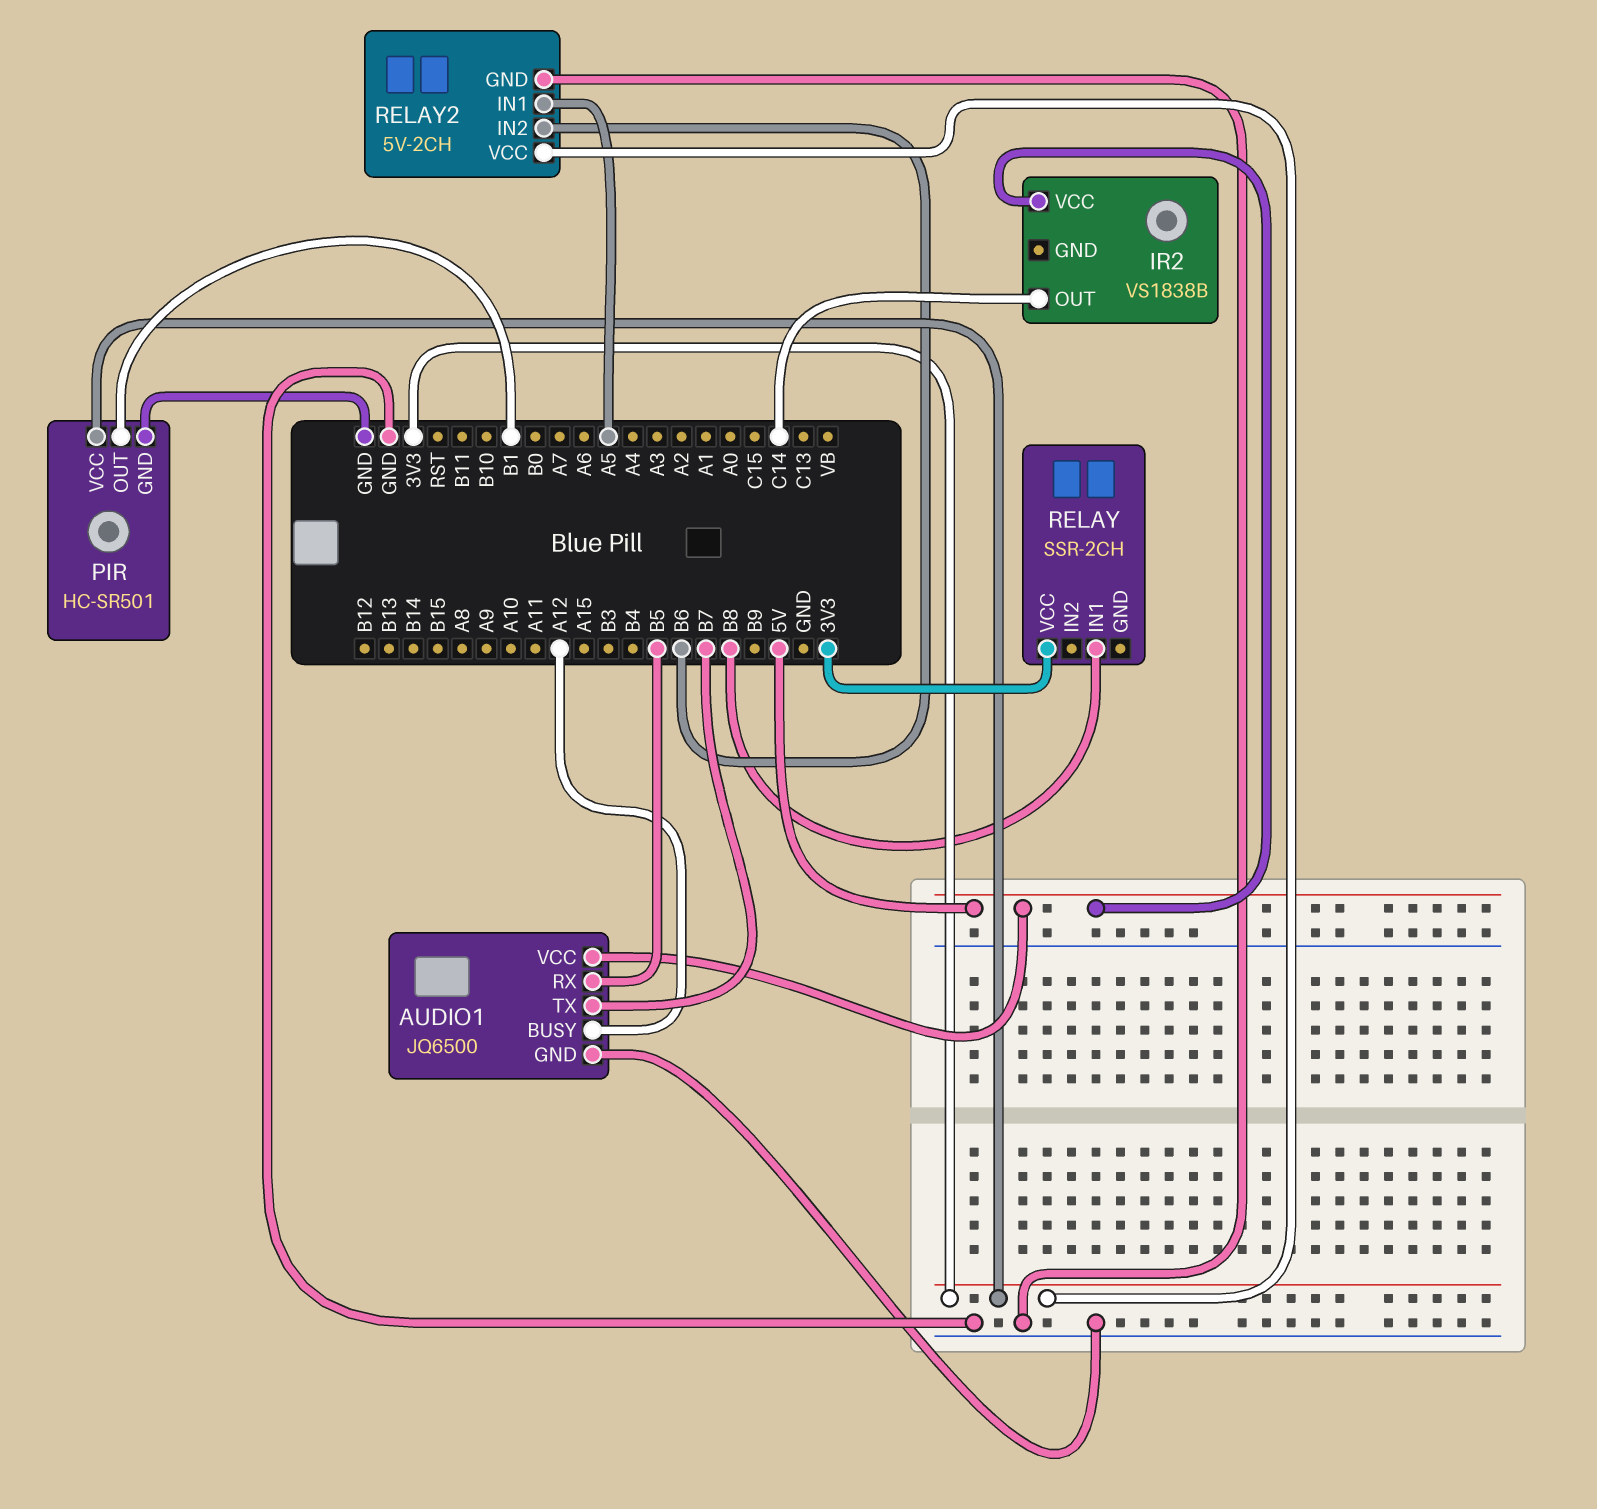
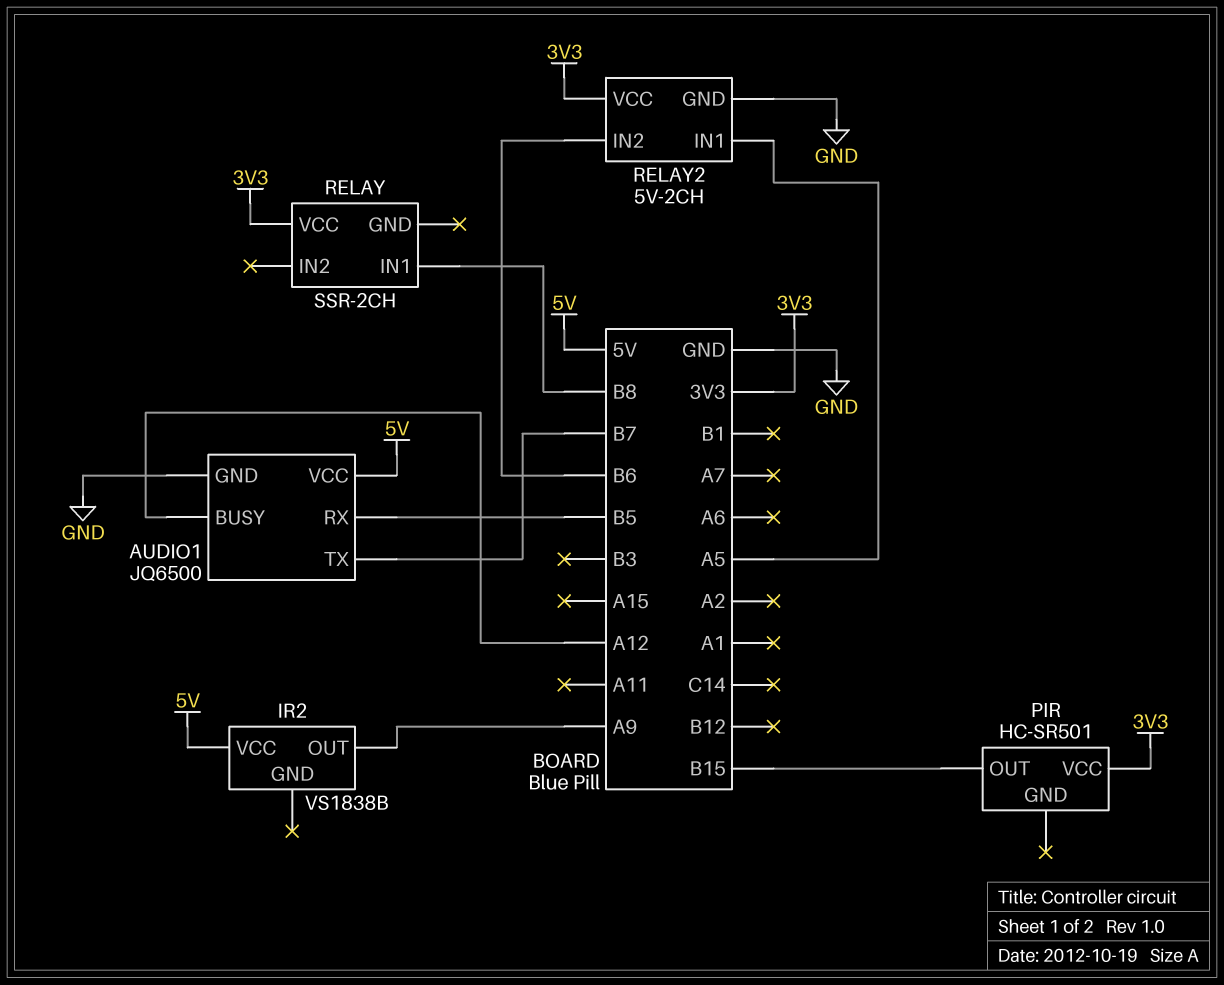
IR2 pin OUT: C14 -> A9
PIR pin GND: GND -> none
PIR pin OUT: B1 -> B15

